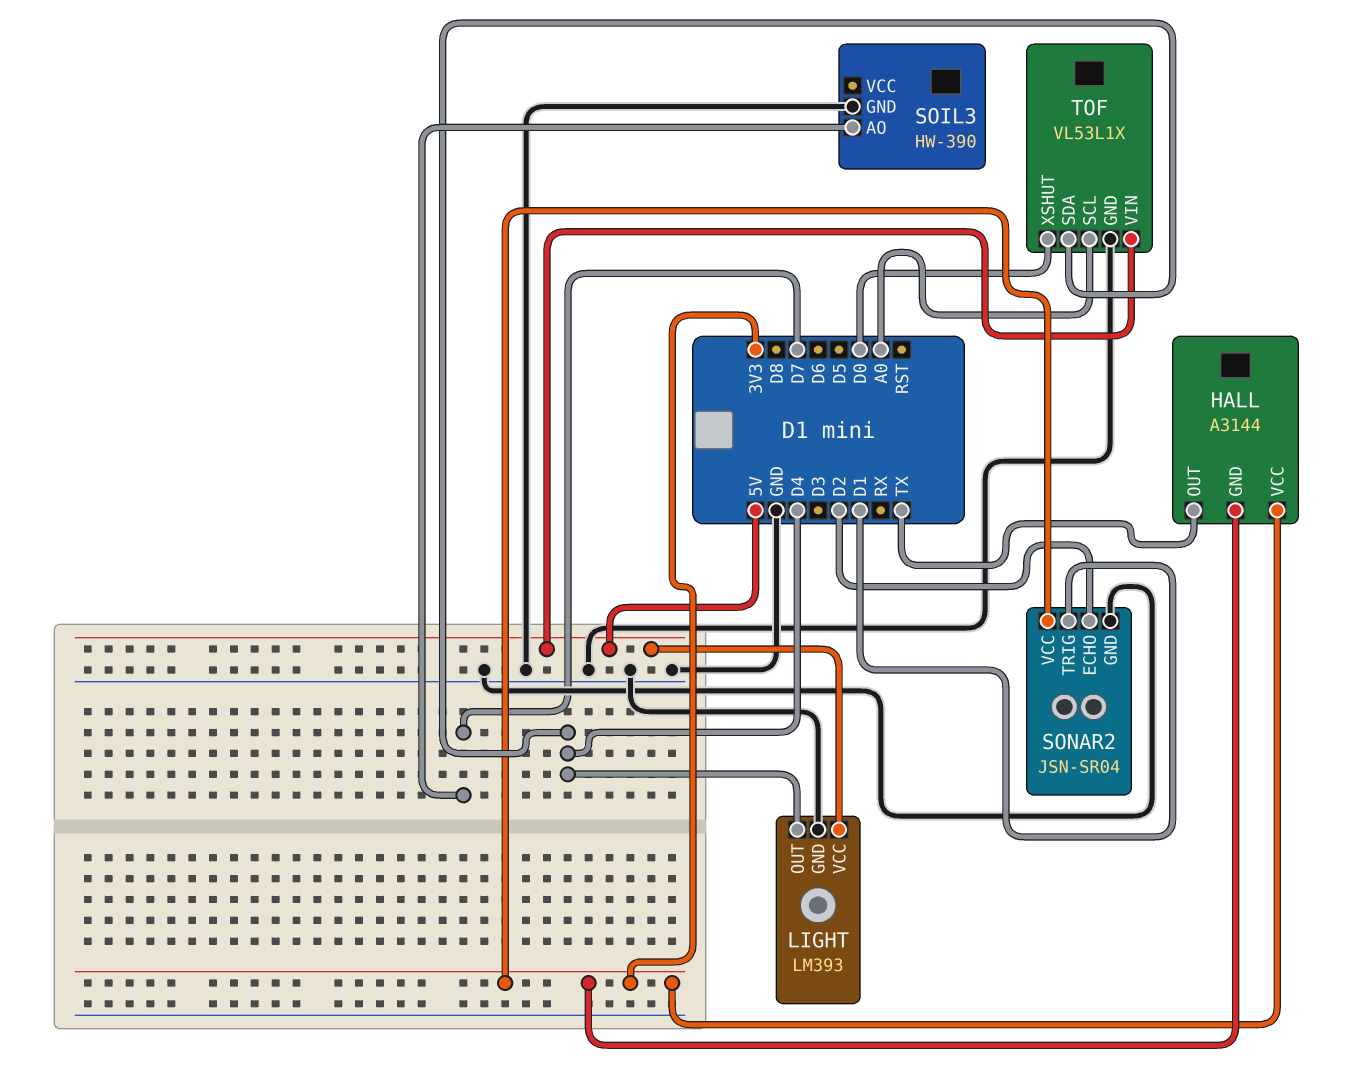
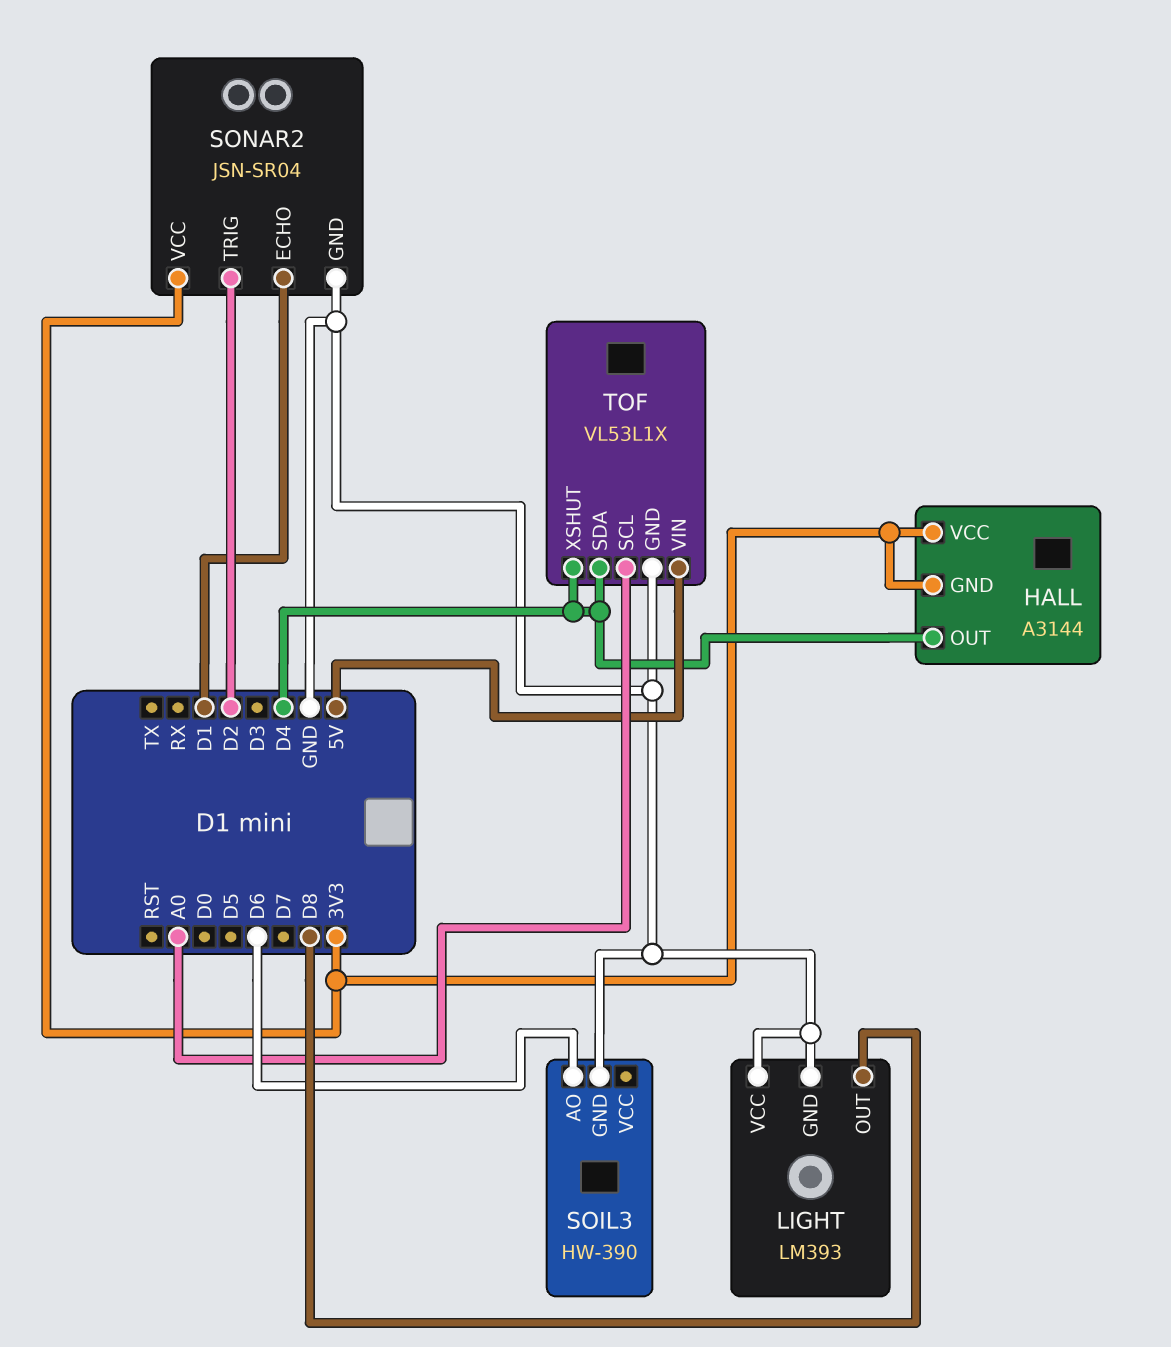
HALL pin OUT: TX -> D4
LIGHT pin OUT: D4 -> D8
LIGHT pin VCC: 5V -> GND
SOIL3 pin AO: D7 -> D6
SONAR2 pin ECHO: D2 -> D1
SONAR2 pin TRIG: D1 -> D2
TOF pin XSHUT: D0 -> D4

